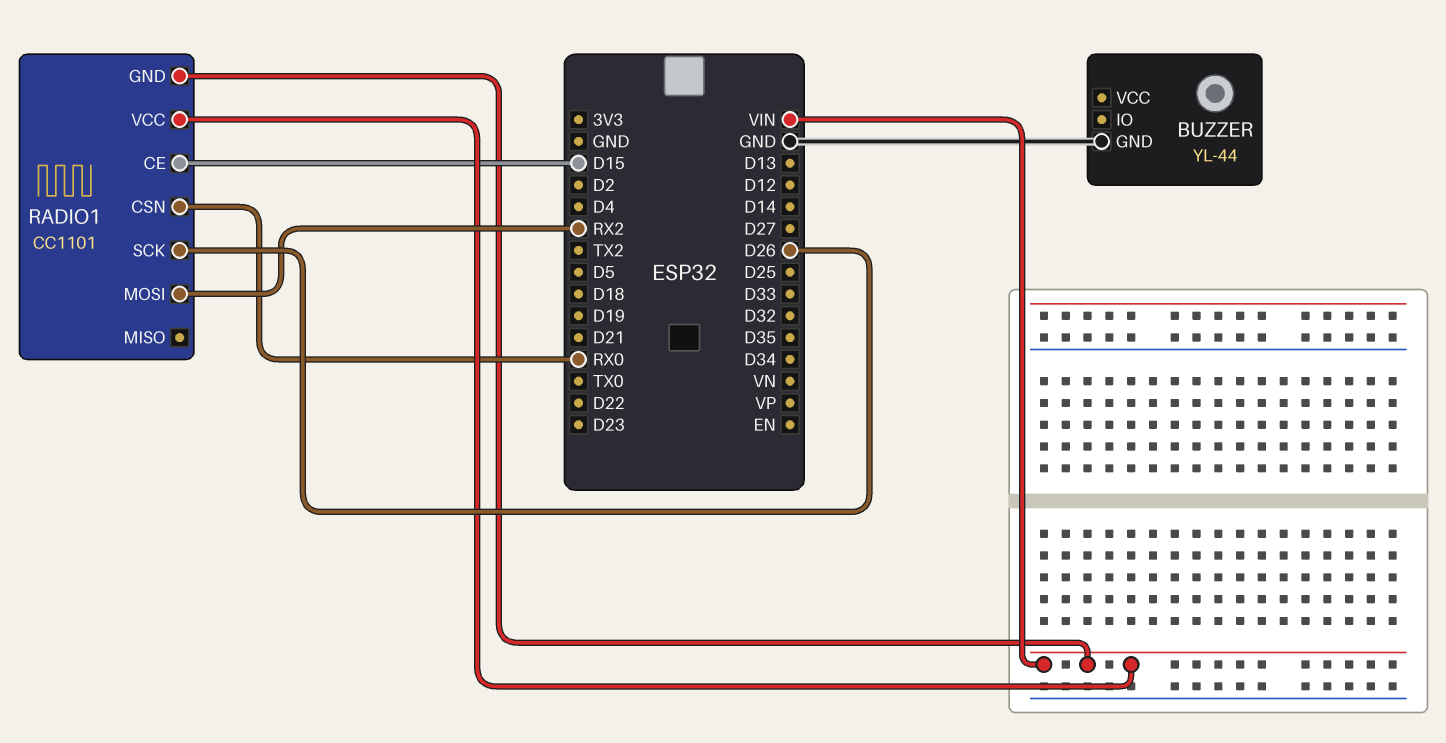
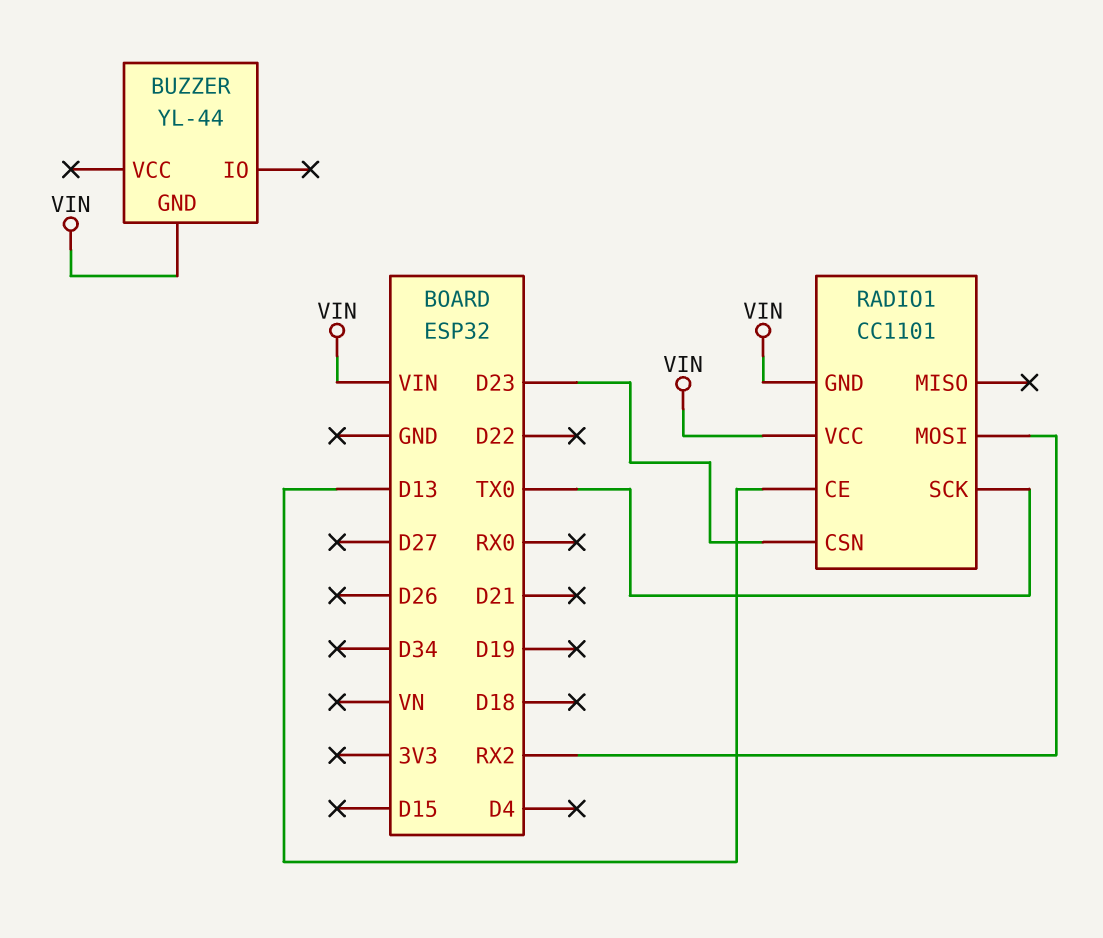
BUZZER pin GND: GND -> VIN
RADIO1 pin CE: D15 -> D13
RADIO1 pin CSN: RX0 -> D23
RADIO1 pin SCK: D26 -> TX0

